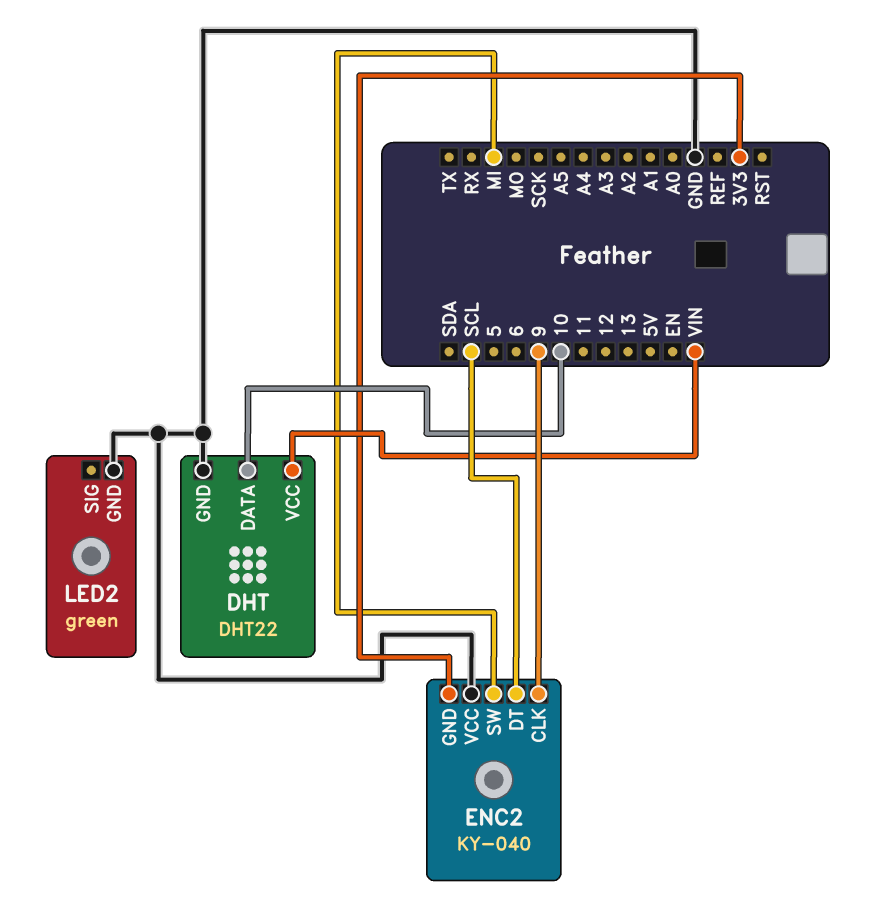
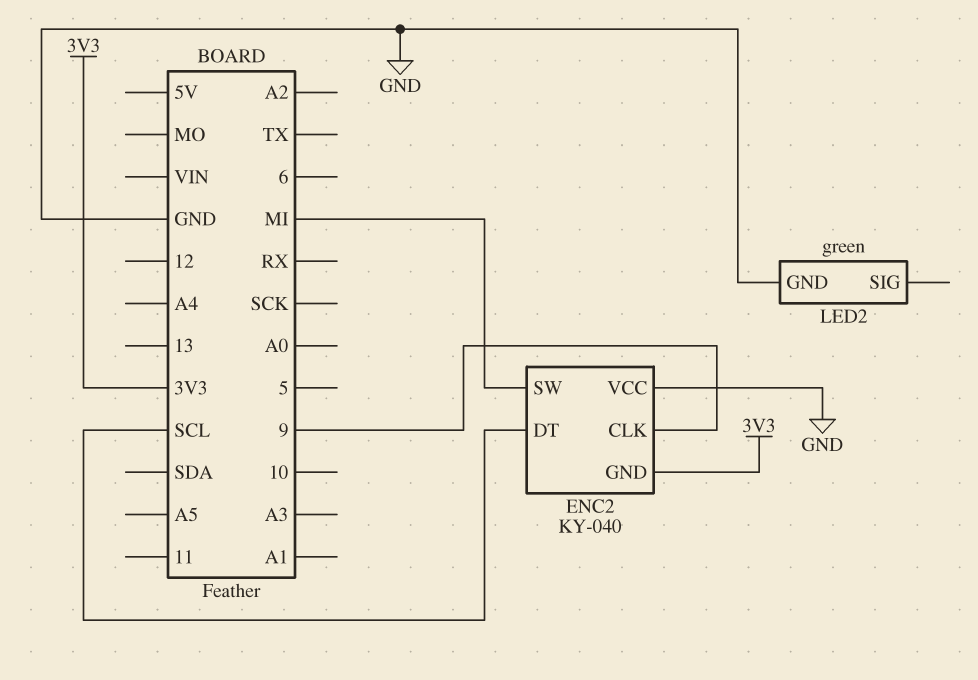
DHT: DHT22 -> none
DHT pin DATA: 10 -> none
DHT pin GND: GND -> none
DHT pin VCC: VIN -> none

